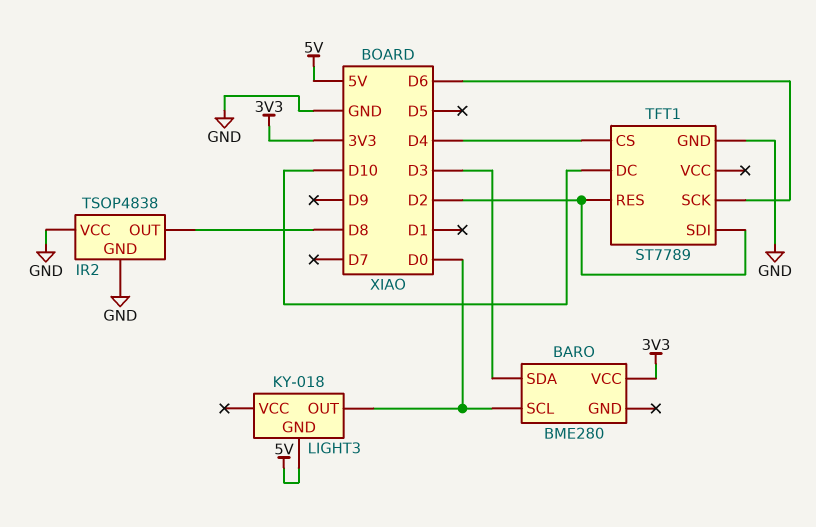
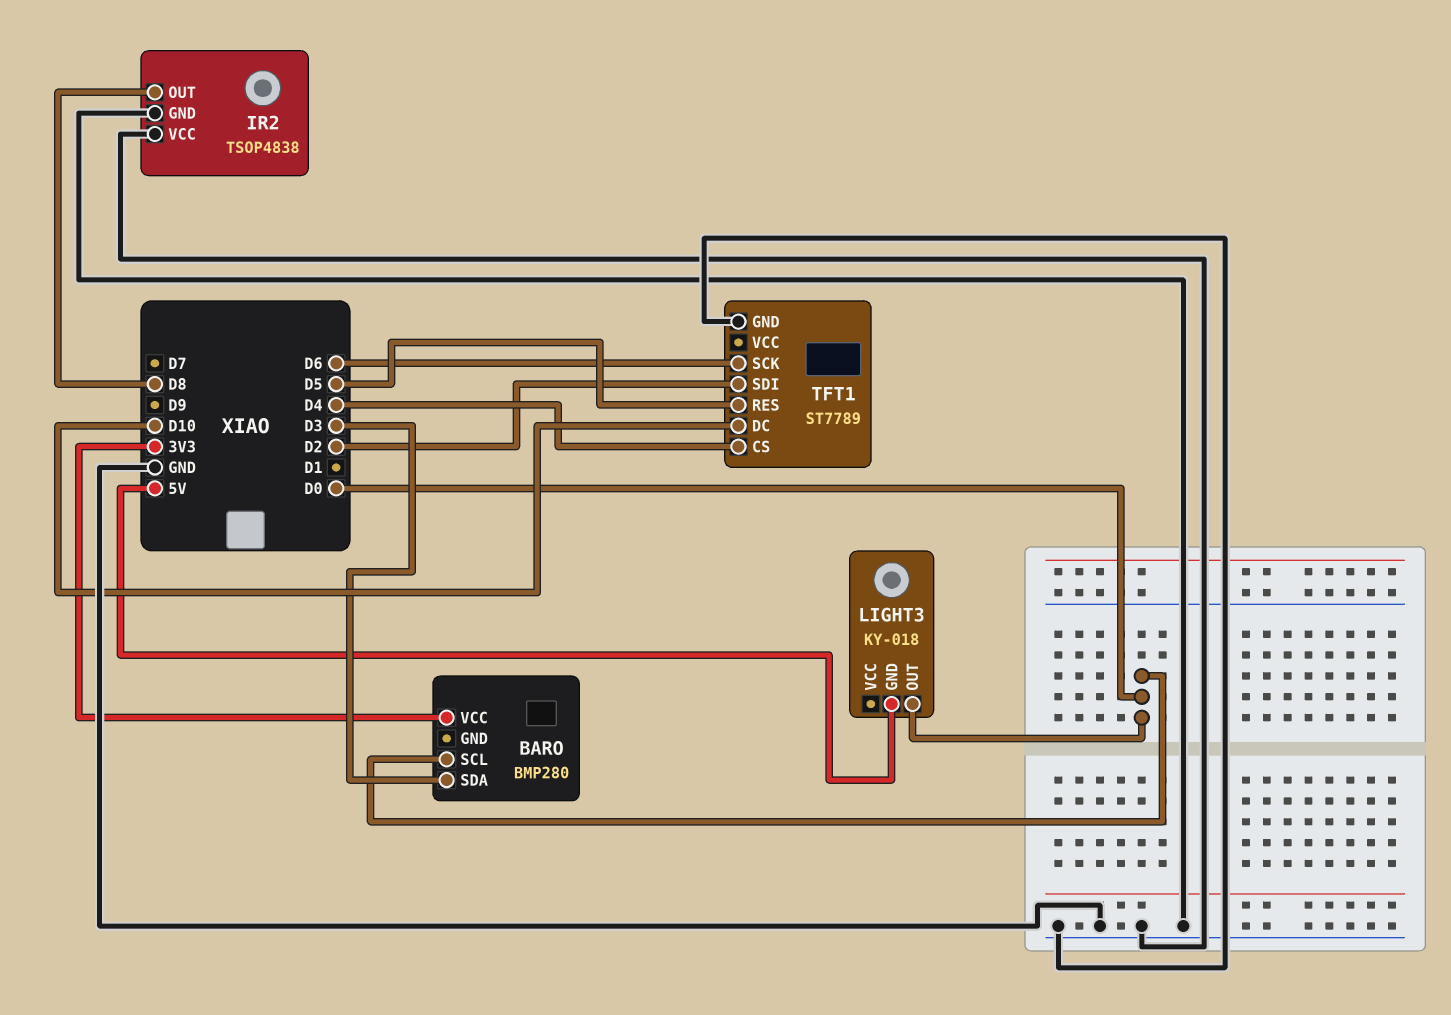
BARO: BME280 -> BMP280
TFT1 pin RES: D2 -> D5

